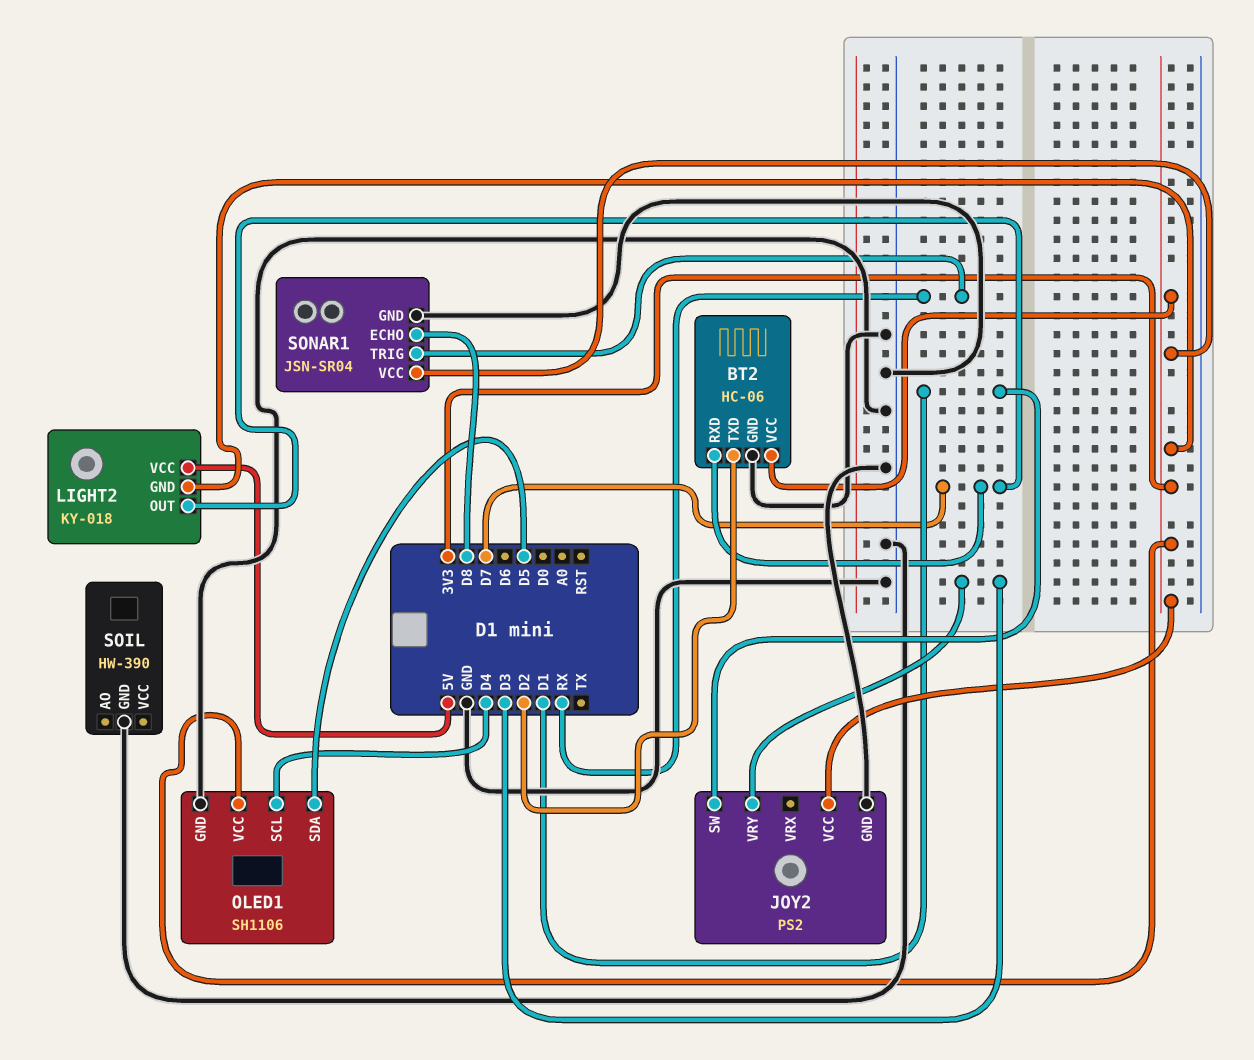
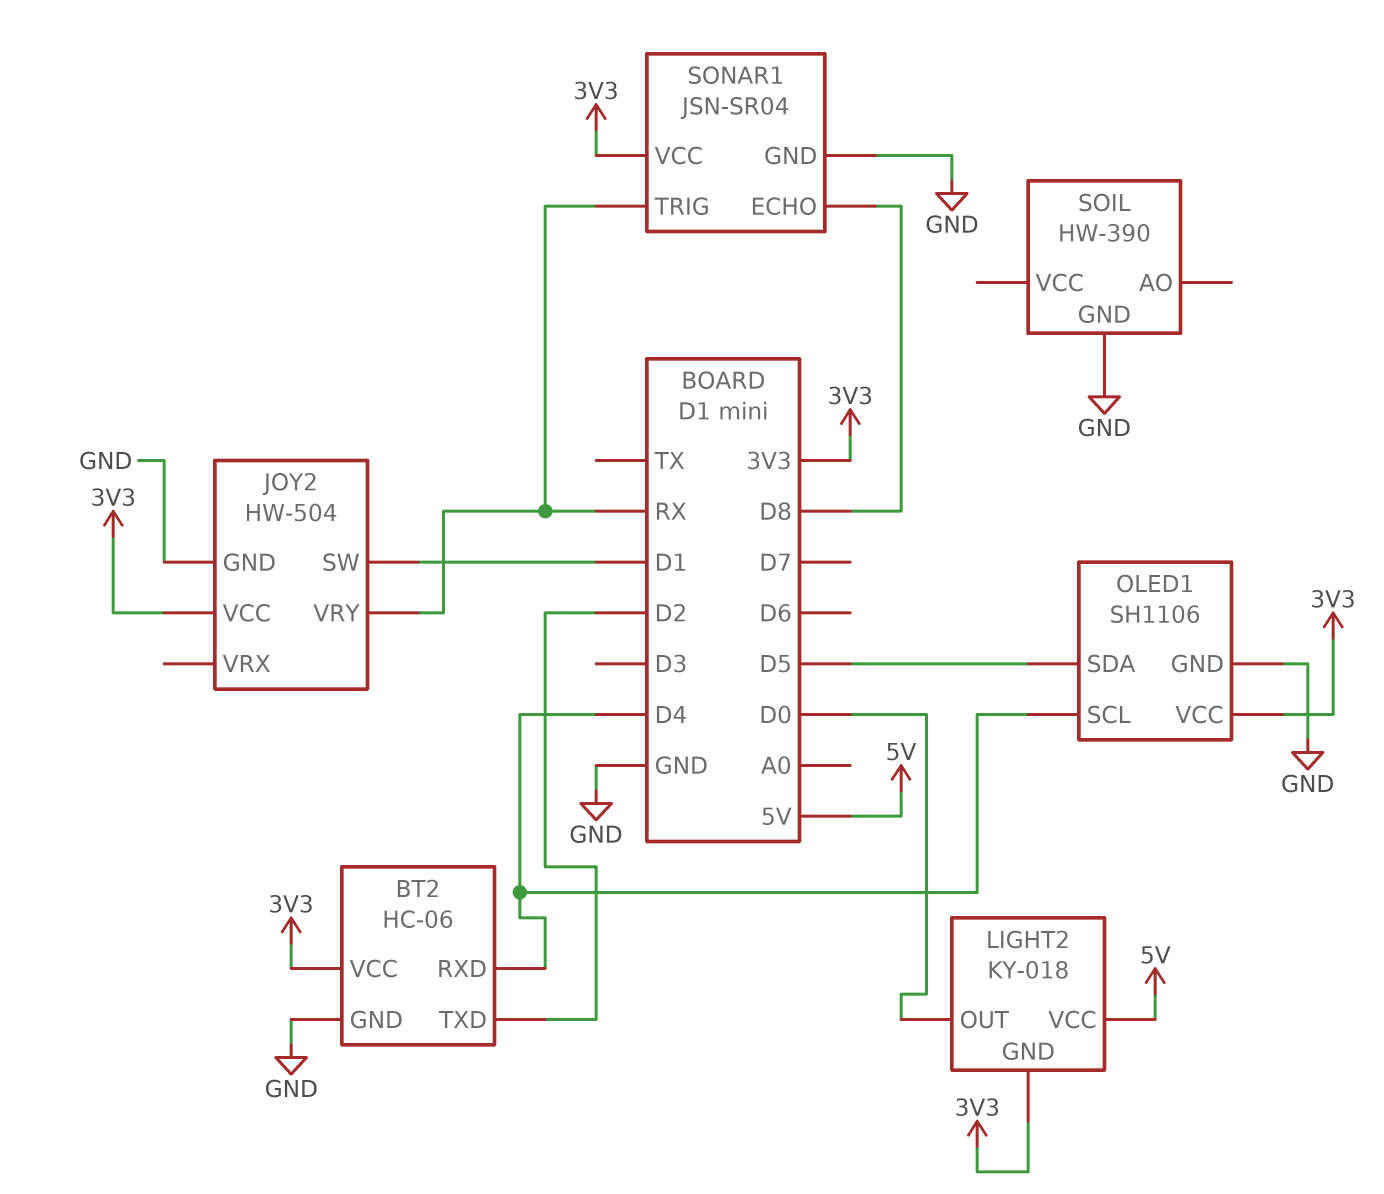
BT2 pin RXD: D7 -> D4
JOY2: PS2 -> HW-504
JOY2 pin VRY: D3 -> RX
LIGHT2 pin OUT: D7 -> D0

